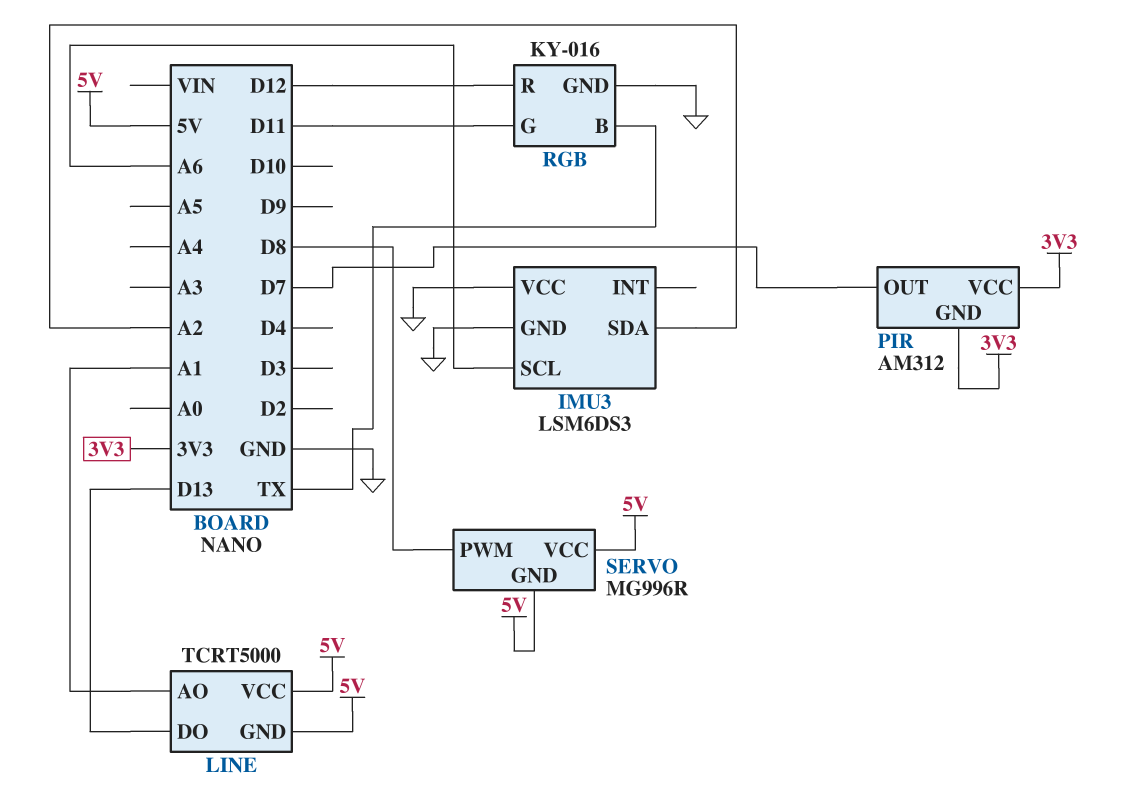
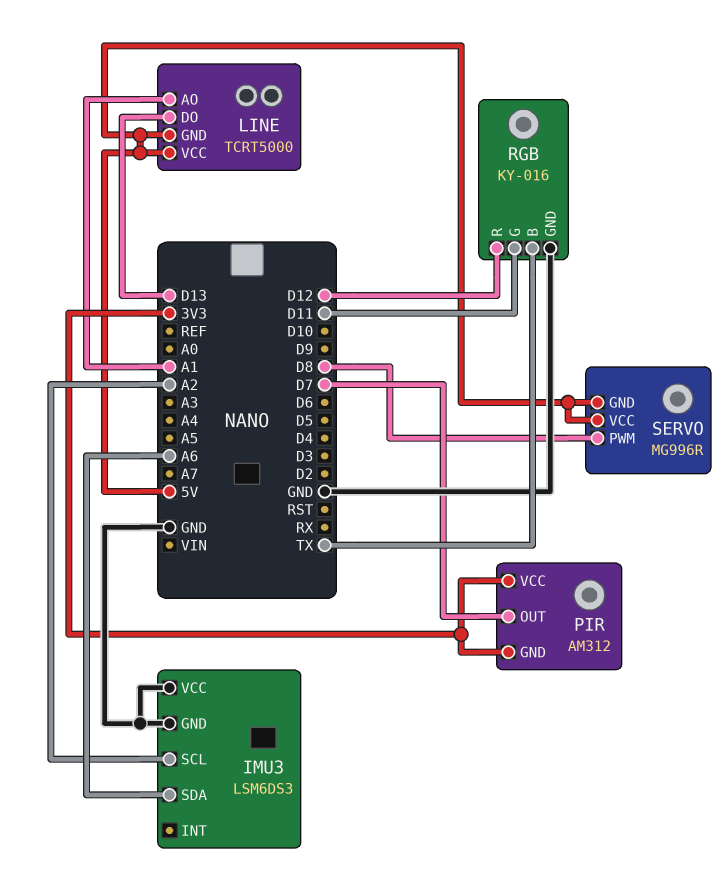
IMU3 pin SCL: A6 -> A2
IMU3 pin SDA: A2 -> A6

